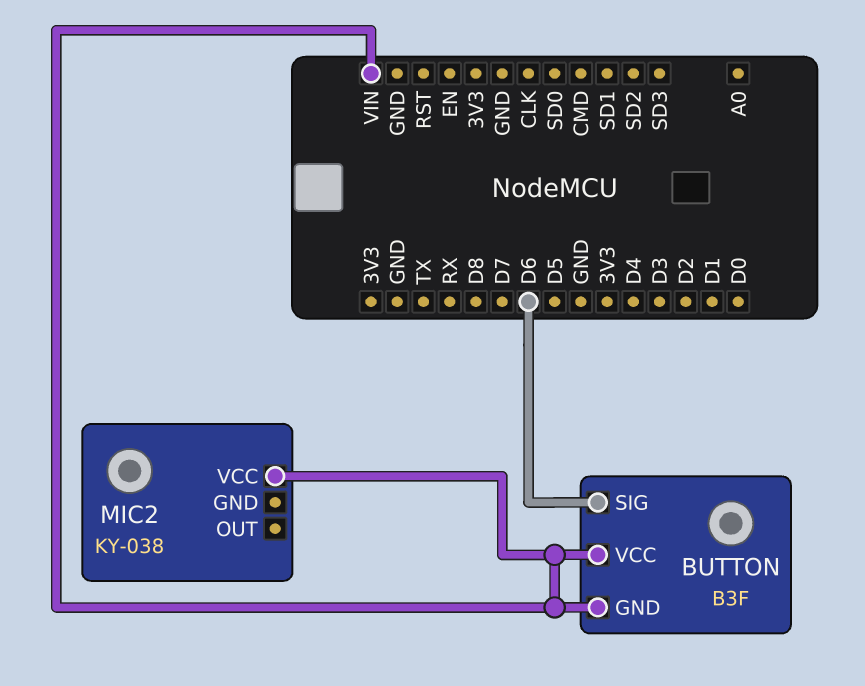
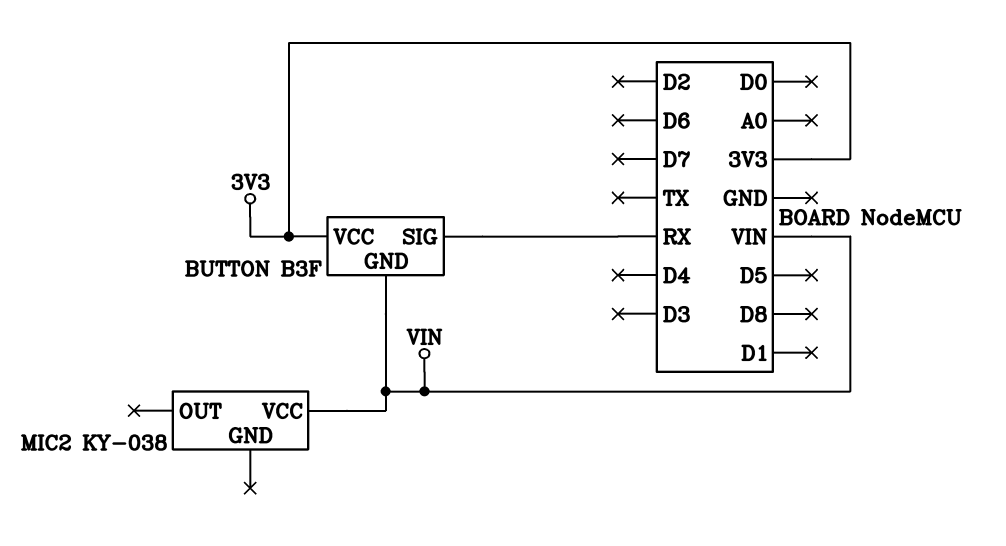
BUTTON pin SIG: D6 -> RX
BUTTON pin VCC: VIN -> 3V3

